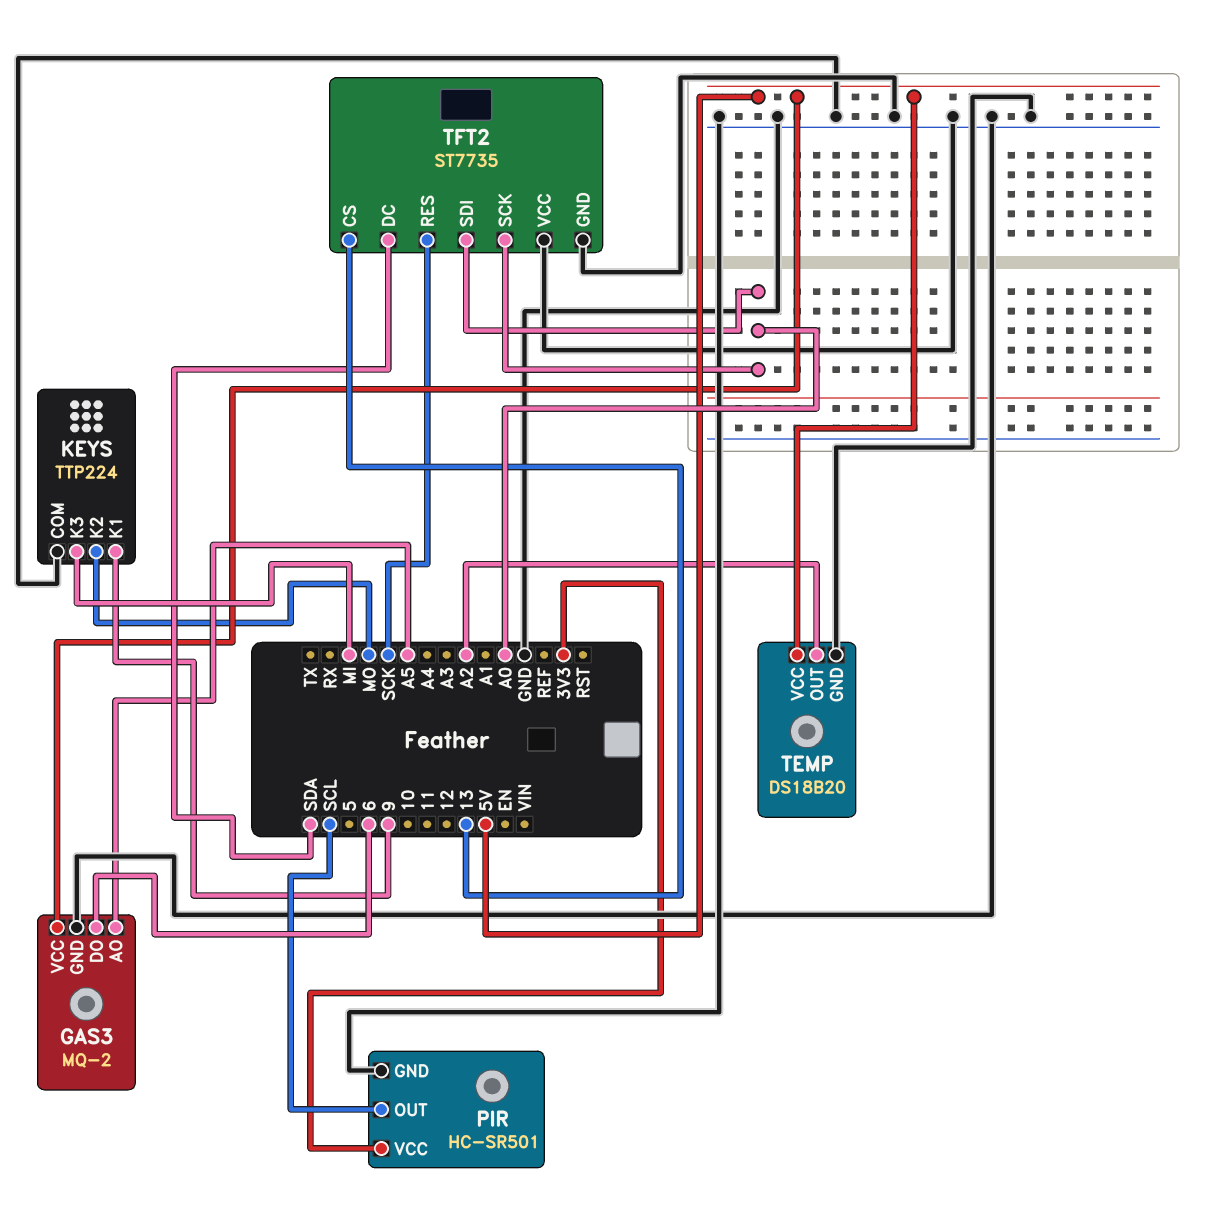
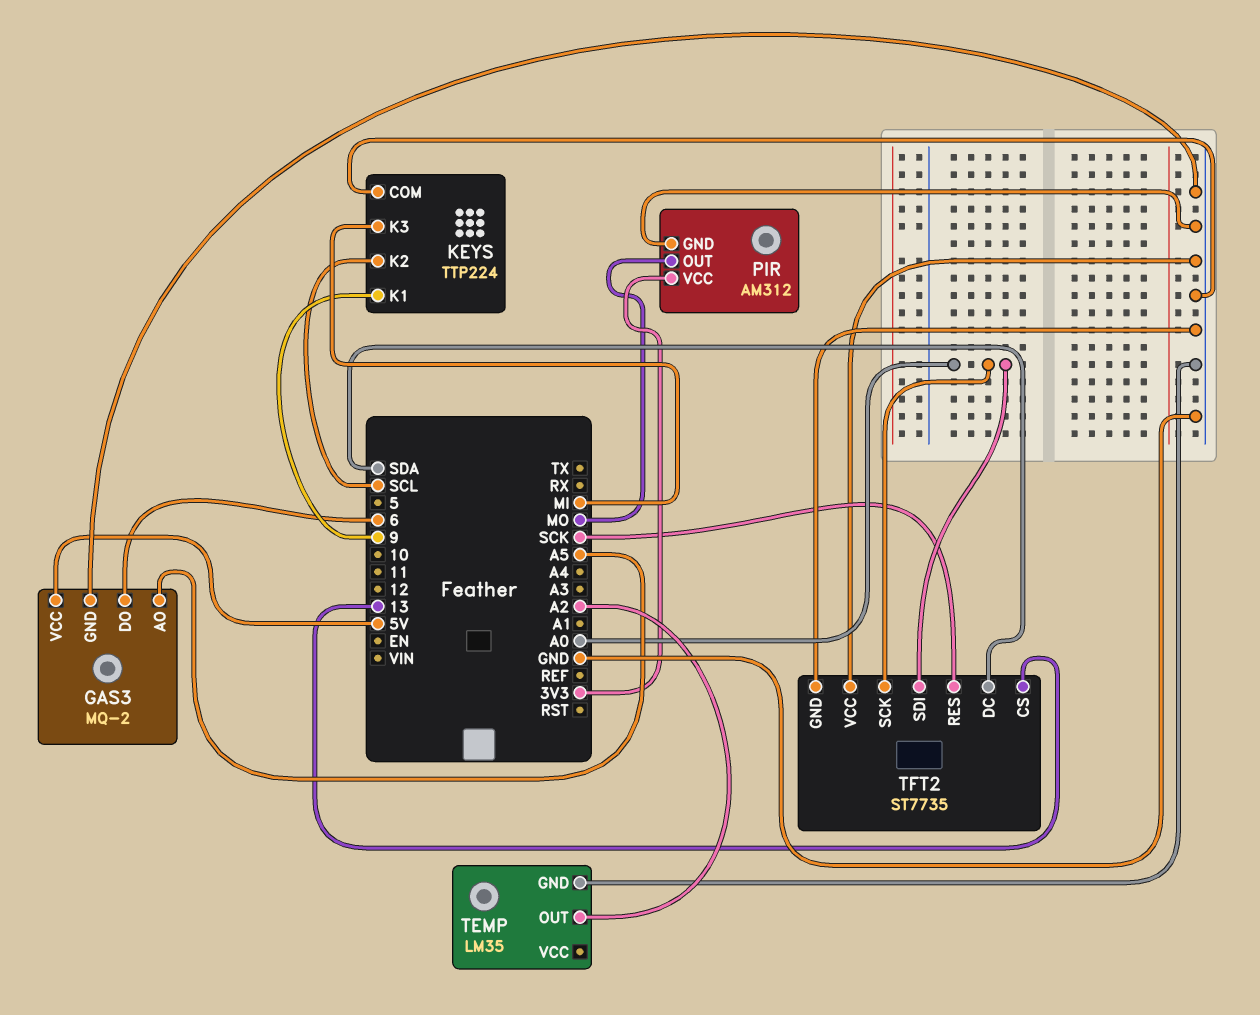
KEYS pin K2: MO -> SCL
PIR: HC-SR501 -> AM312
PIR pin OUT: SCL -> MO
TEMP: DS18B20 -> LM35
TEMP pin VCC: 5V -> none

